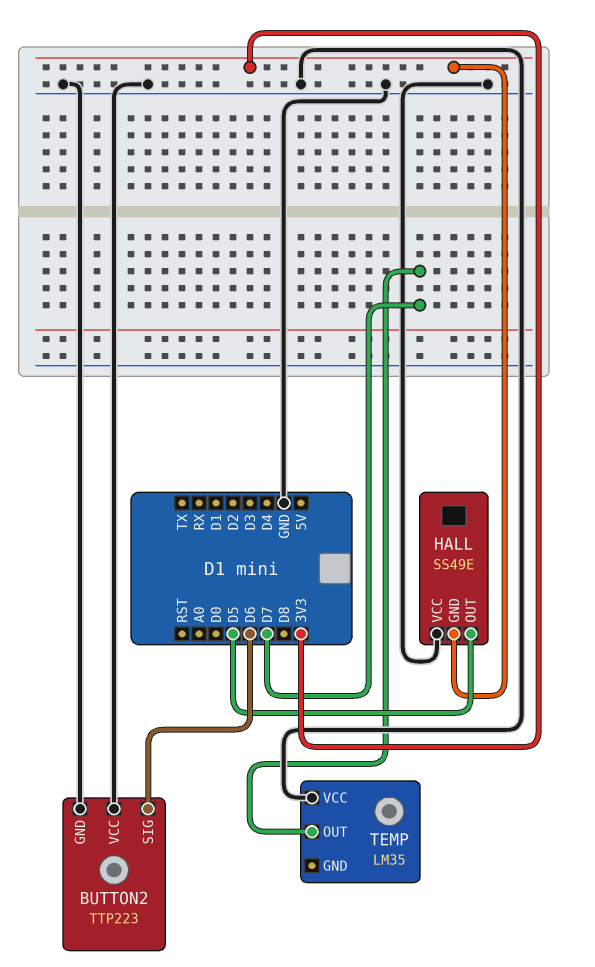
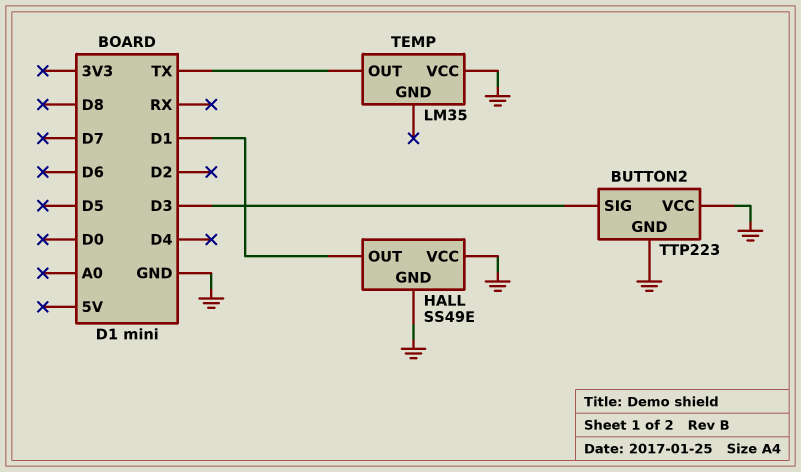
BUTTON2 pin SIG: D6 -> D3
HALL pin GND: 3V3 -> GND
HALL pin OUT: D5 -> D1
TEMP pin OUT: D7 -> TX

